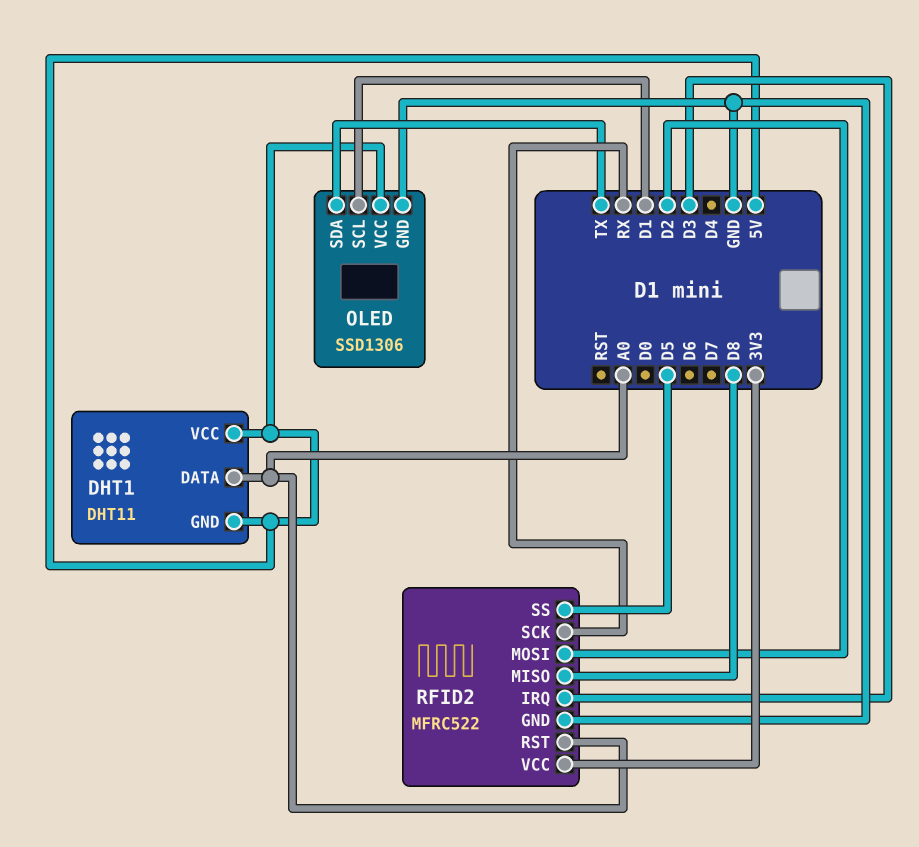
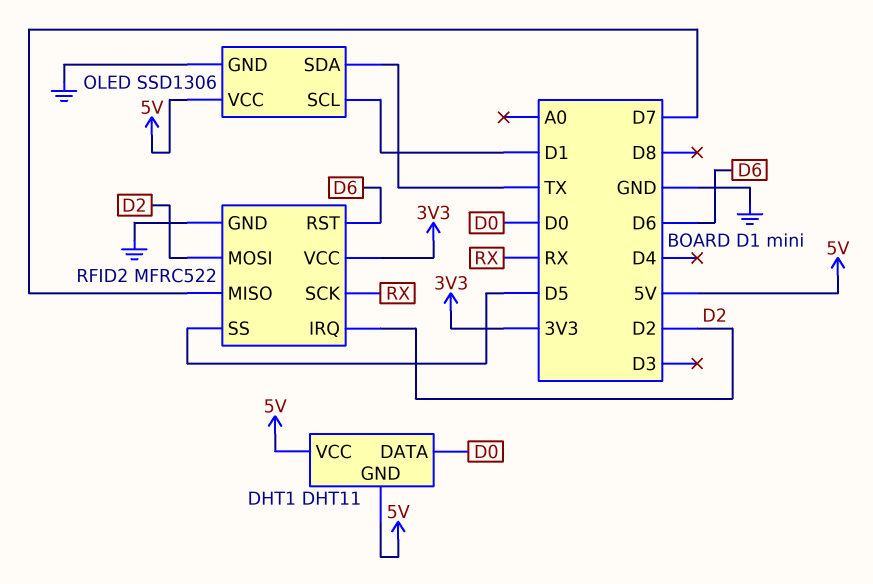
DHT1 pin DATA: A0 -> D0
RFID2 pin IRQ: D3 -> D2
RFID2 pin MISO: D8 -> D7
RFID2 pin RST: A0 -> D6

